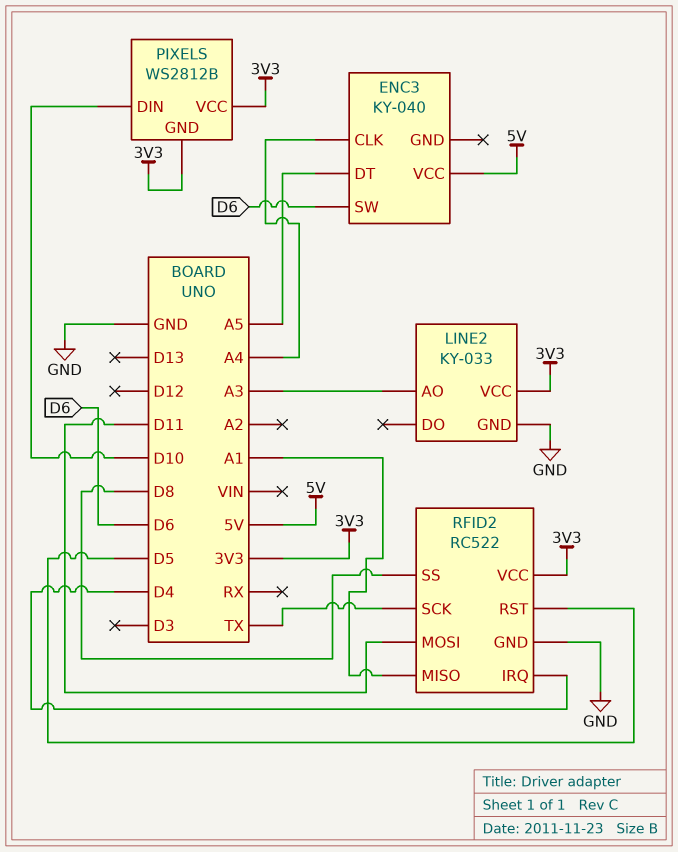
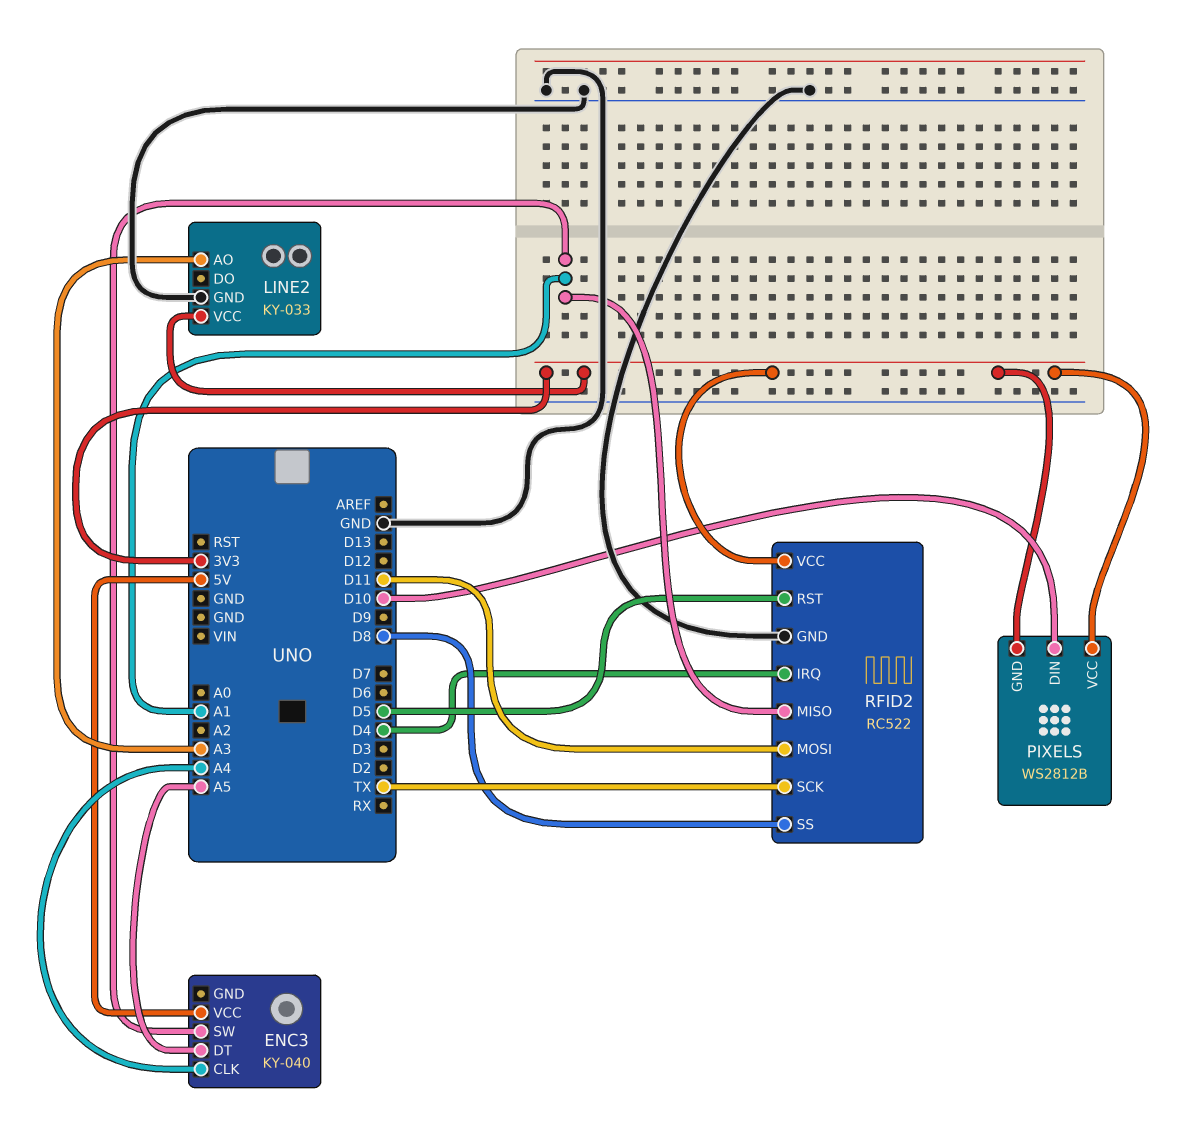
ENC3 pin SW: D6 -> A1

